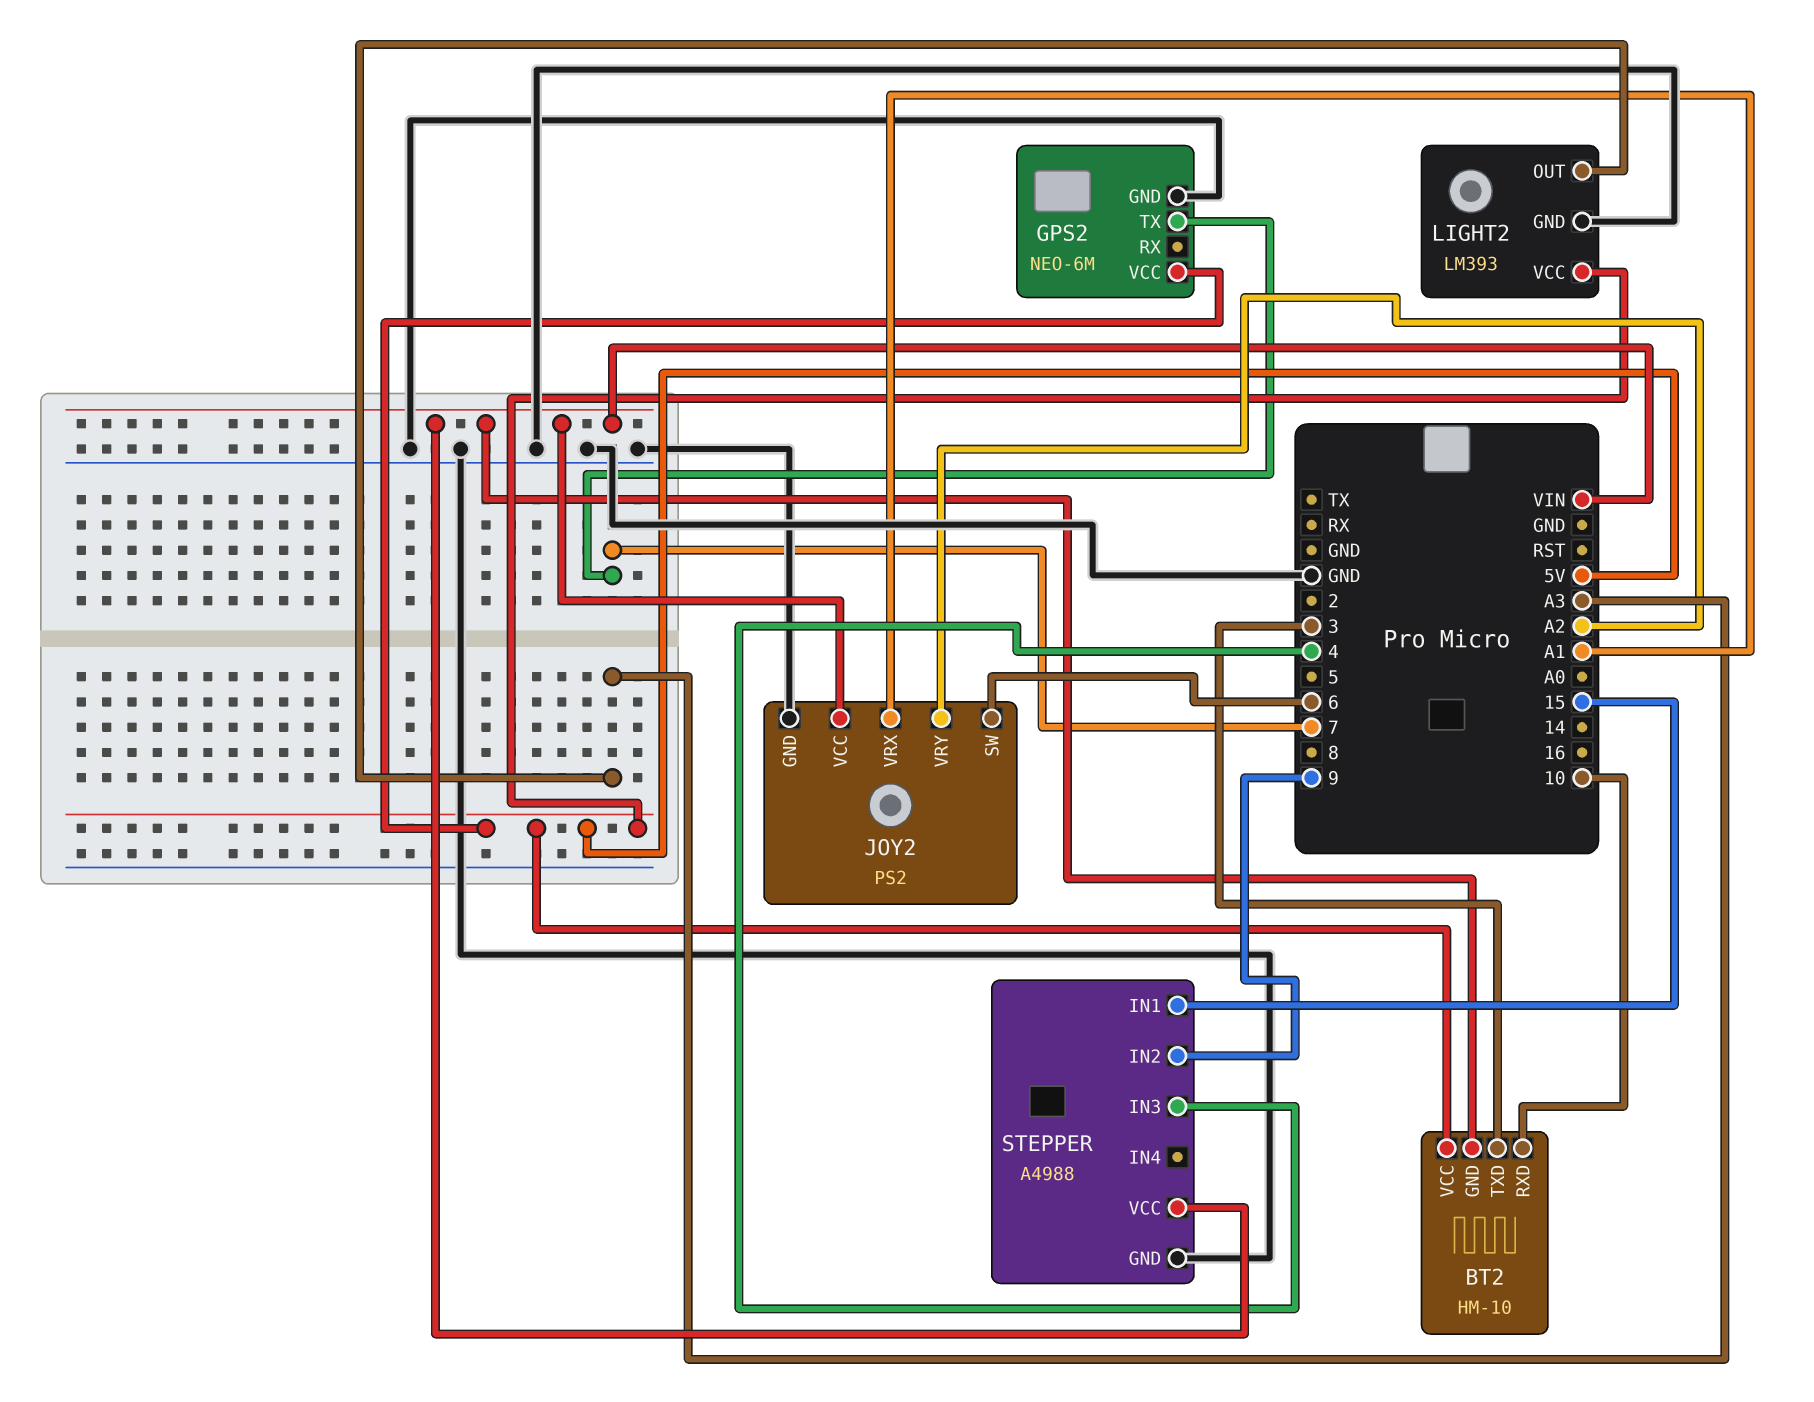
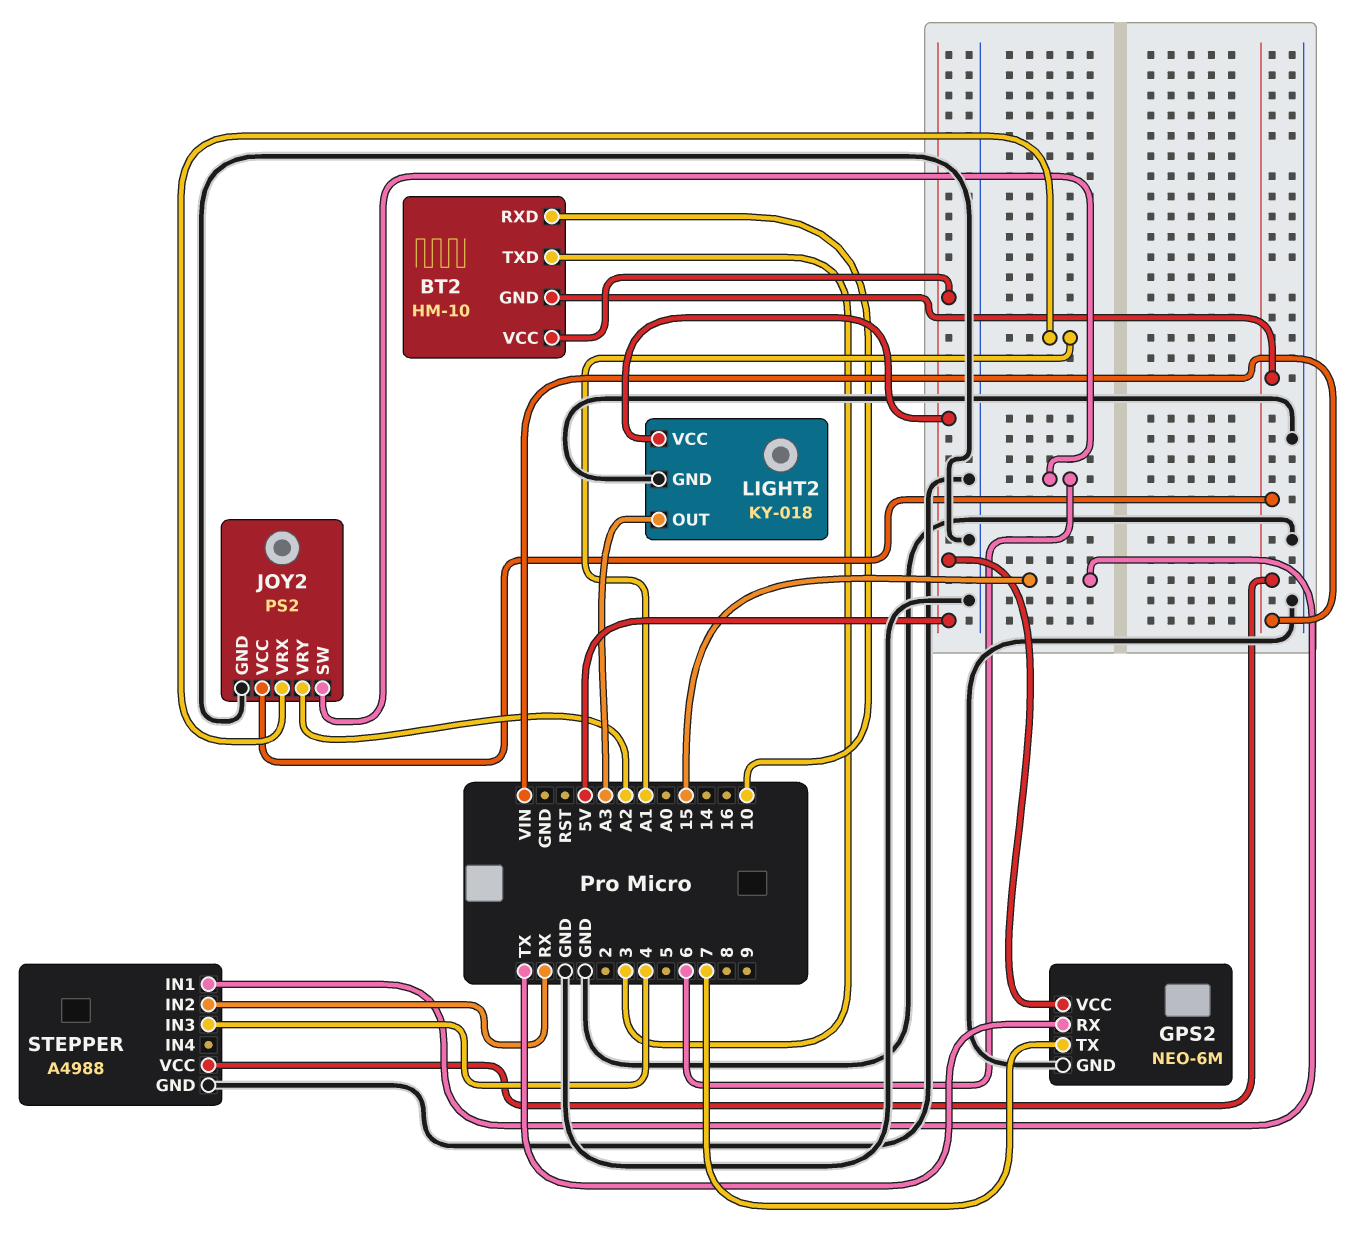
GPS2 pin RX: none -> TX
LIGHT2: LM393 -> KY-018
STEPPER pin IN2: 9 -> RX

